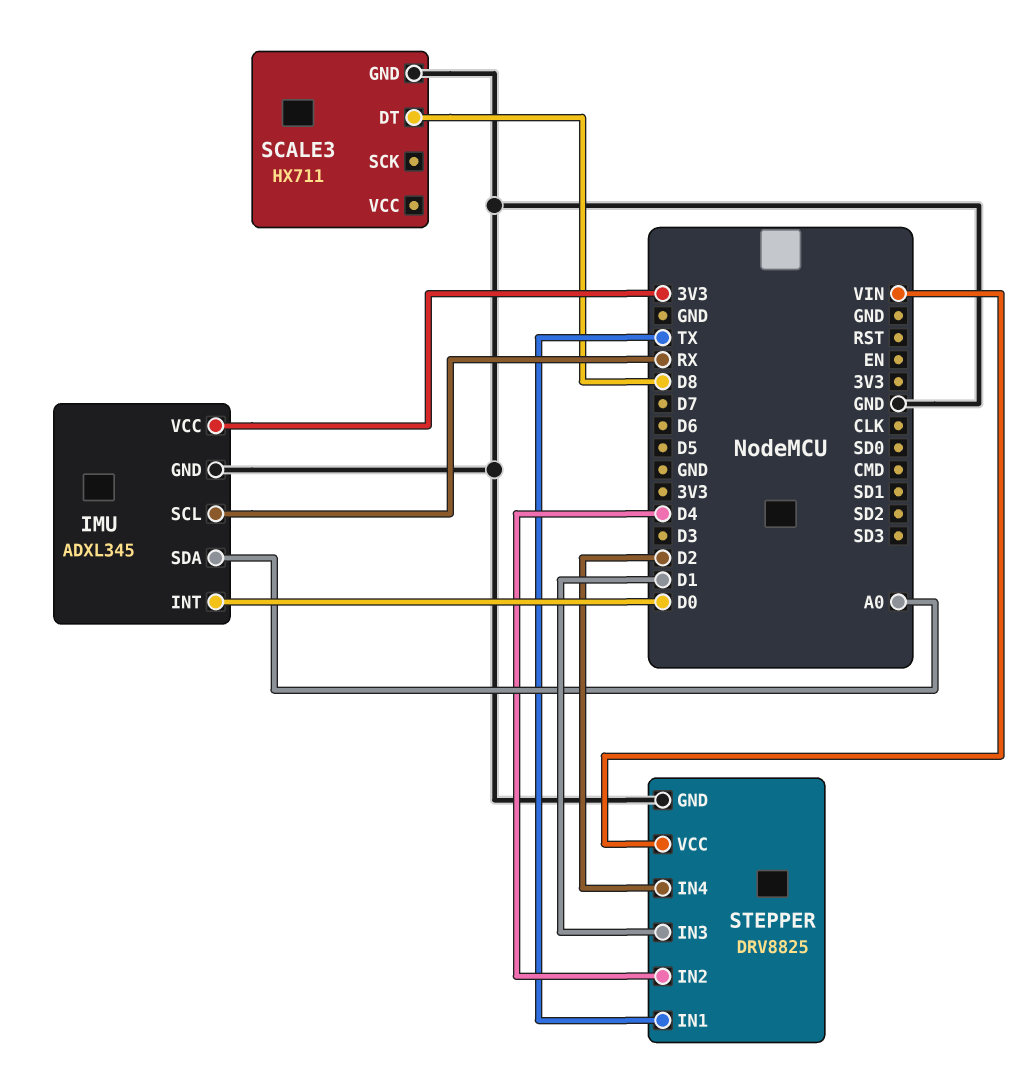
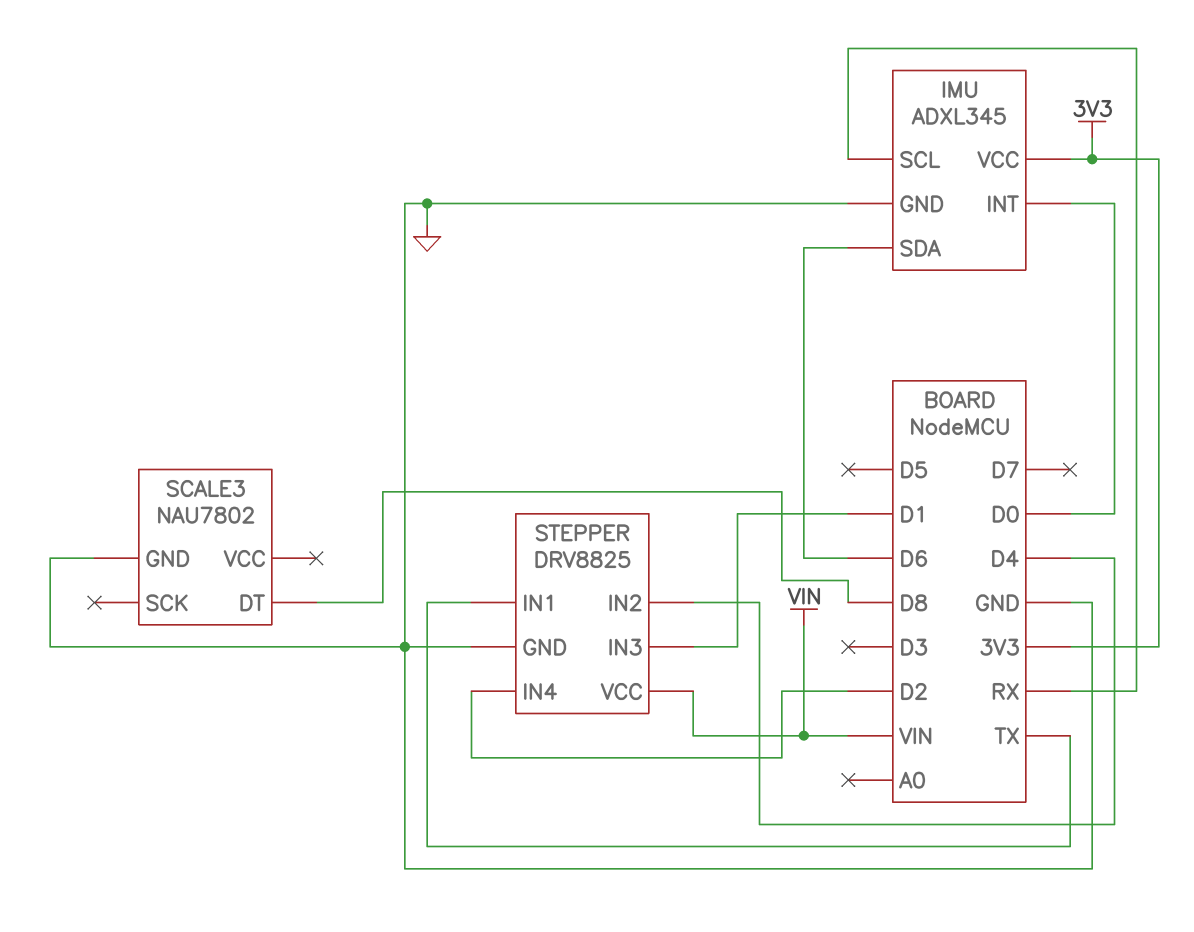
IMU pin SDA: A0 -> D6
SCALE3: HX711 -> NAU7802

